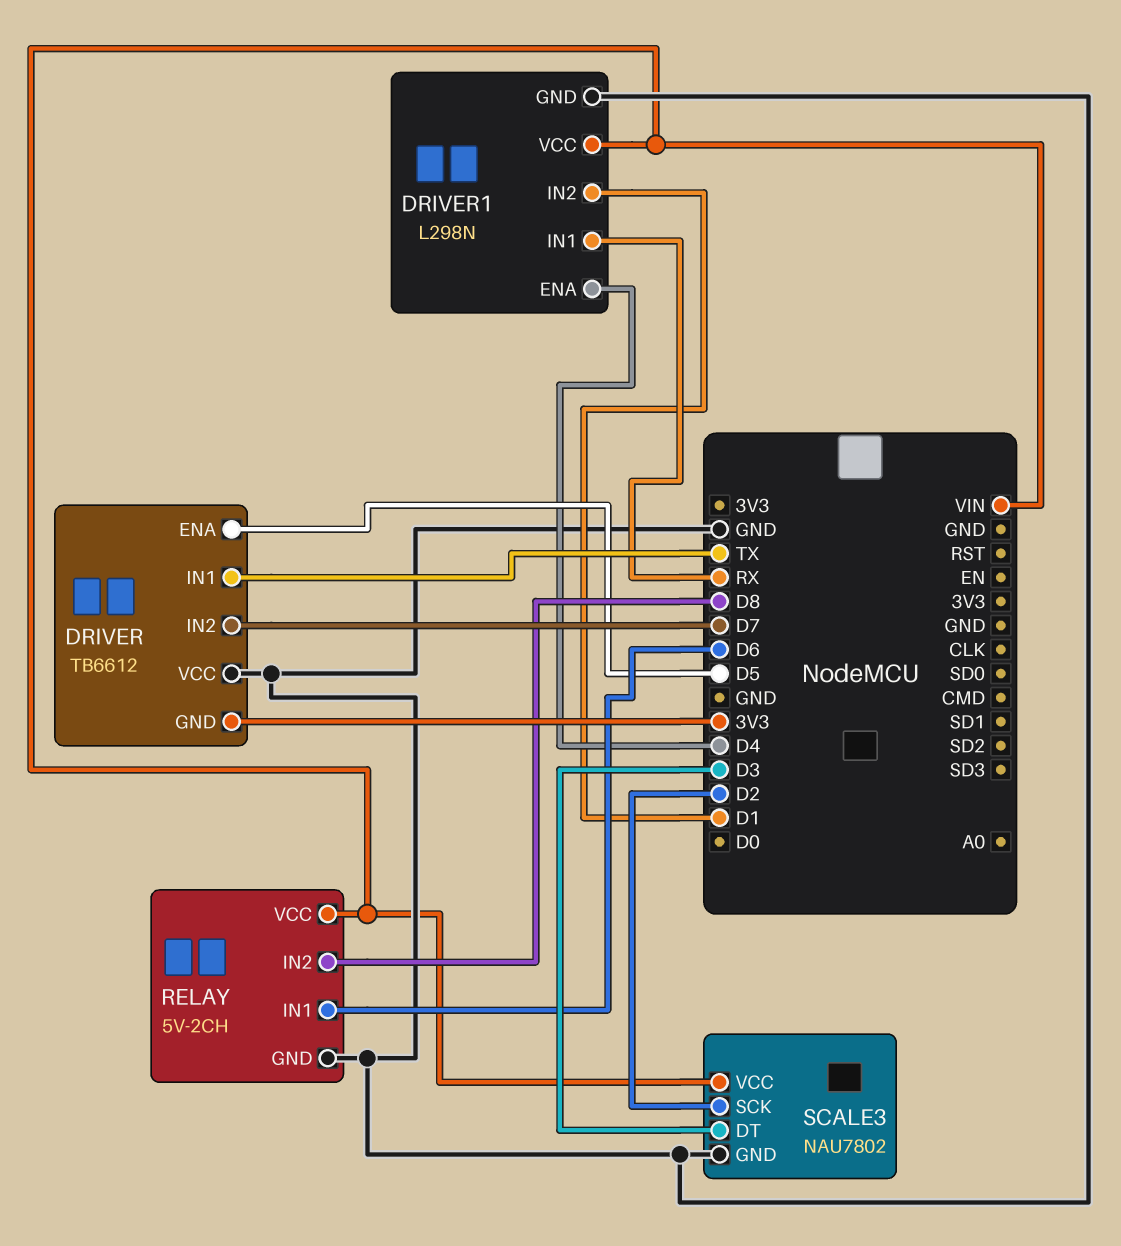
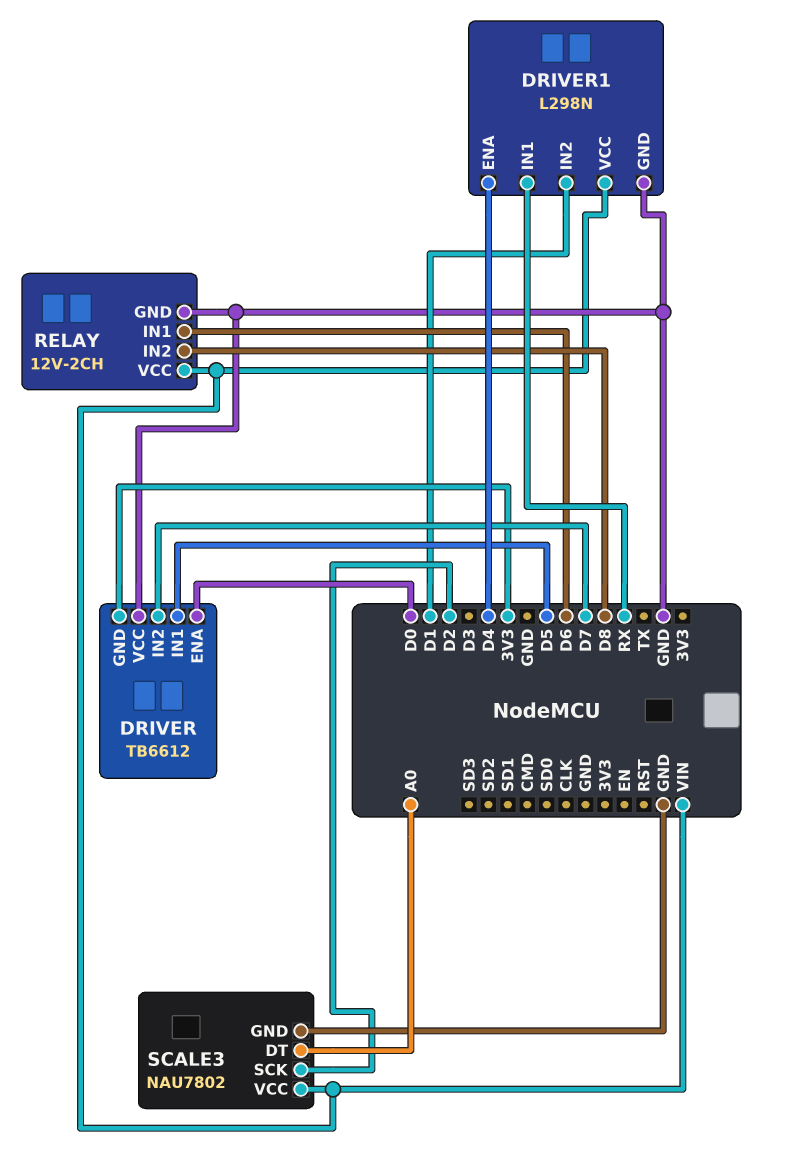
DRIVER pin ENA: D5 -> D0
DRIVER pin IN1: TX -> D5
RELAY: 5V-2CH -> 12V-2CH
SCALE3 pin DT: D3 -> A0

